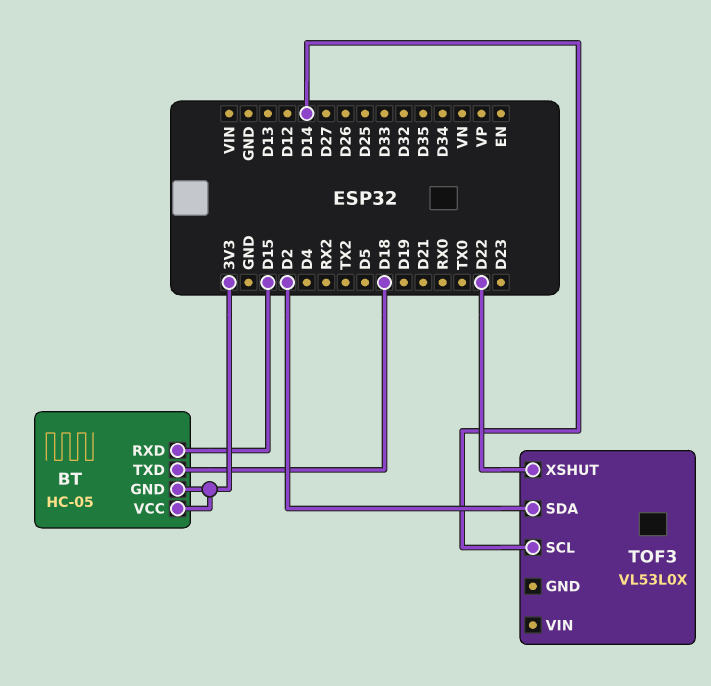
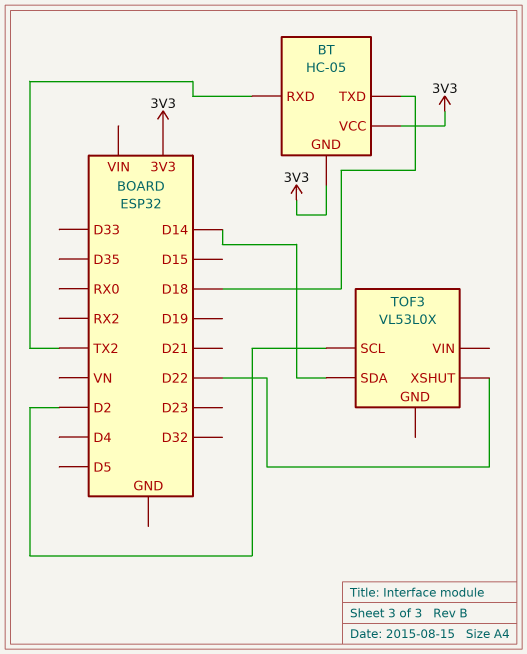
BT pin RXD: D15 -> TX2
TOF3 pin SCL: D14 -> D2
TOF3 pin SDA: D2 -> D14

